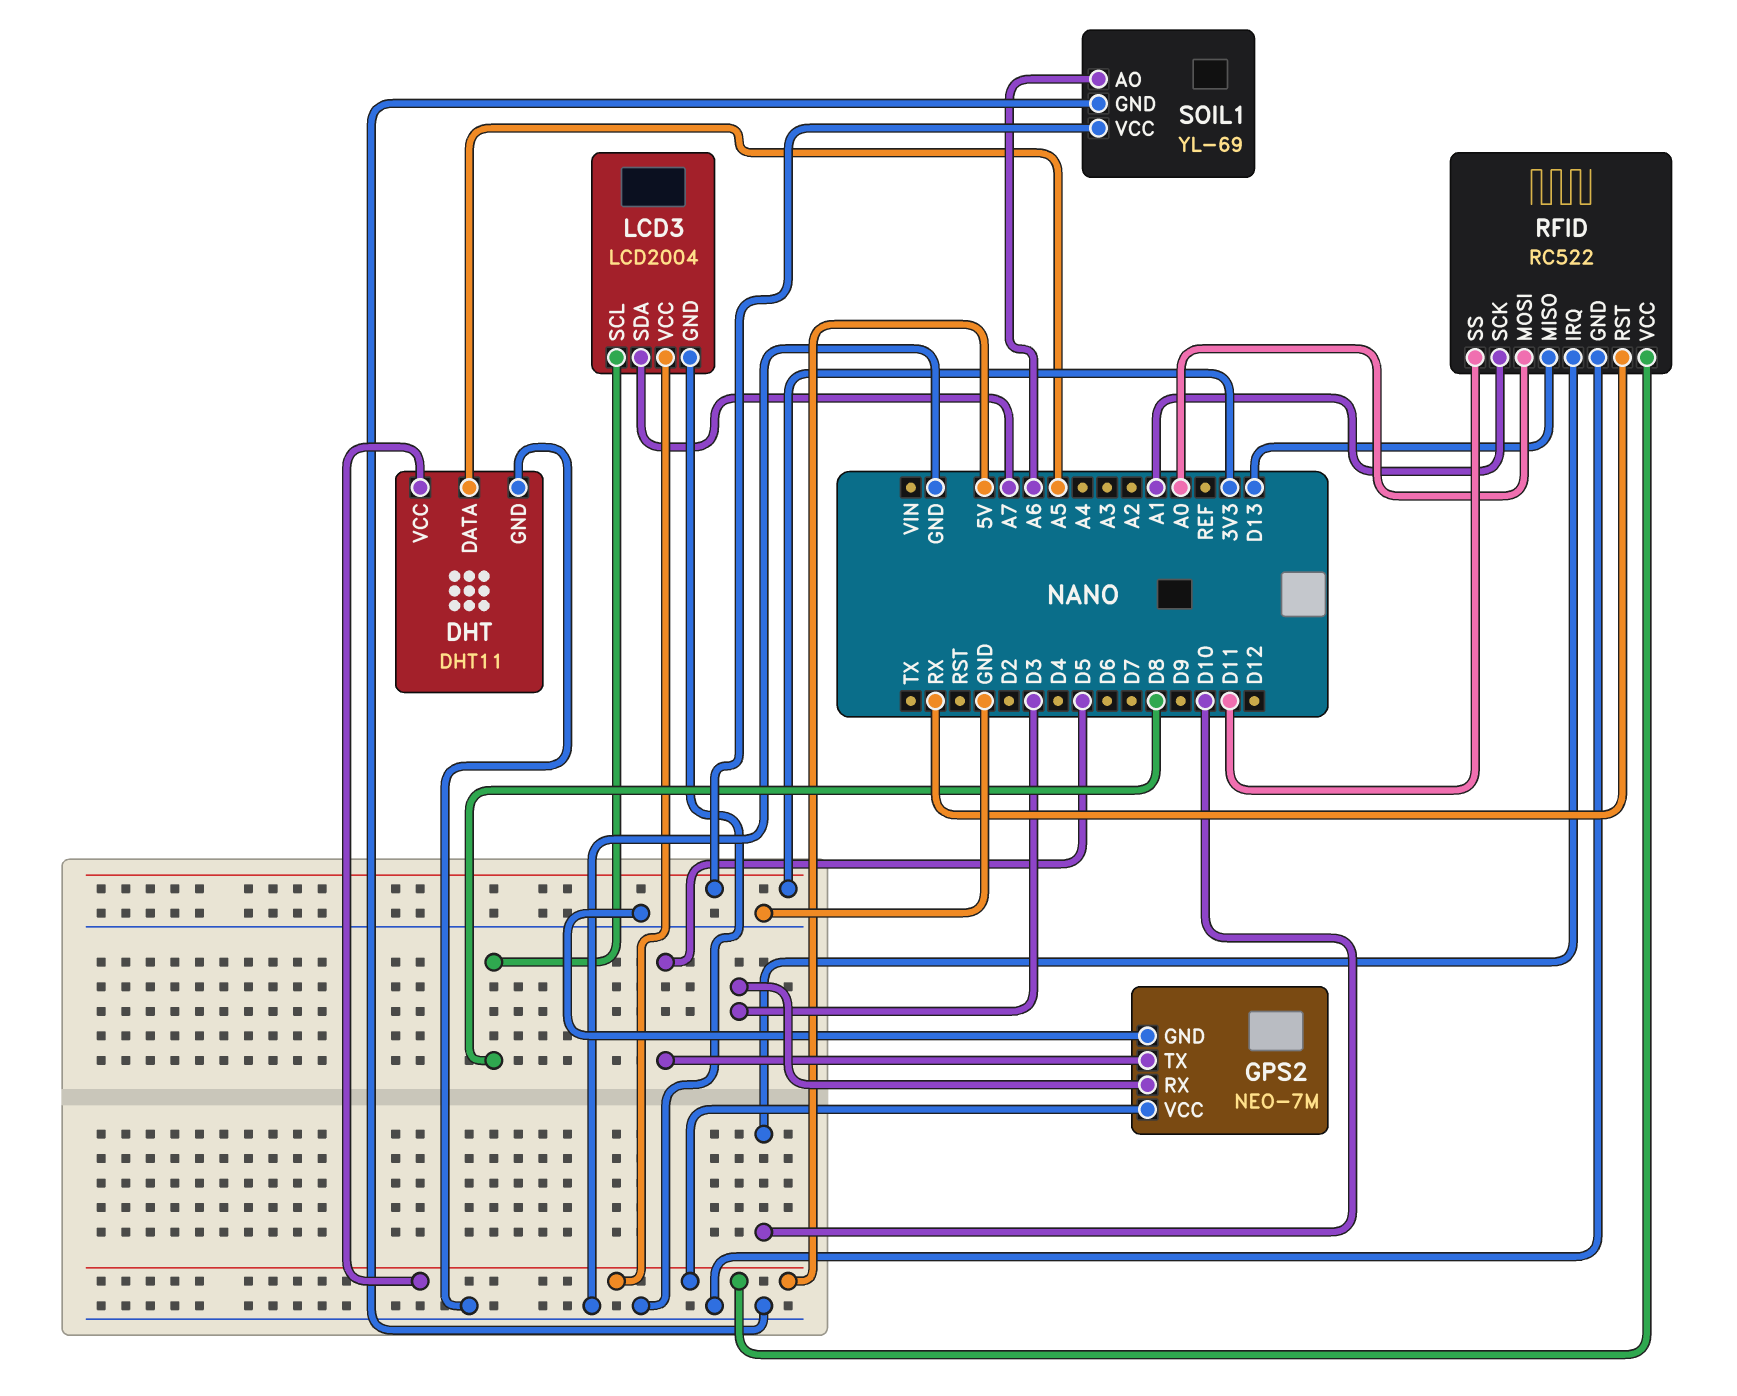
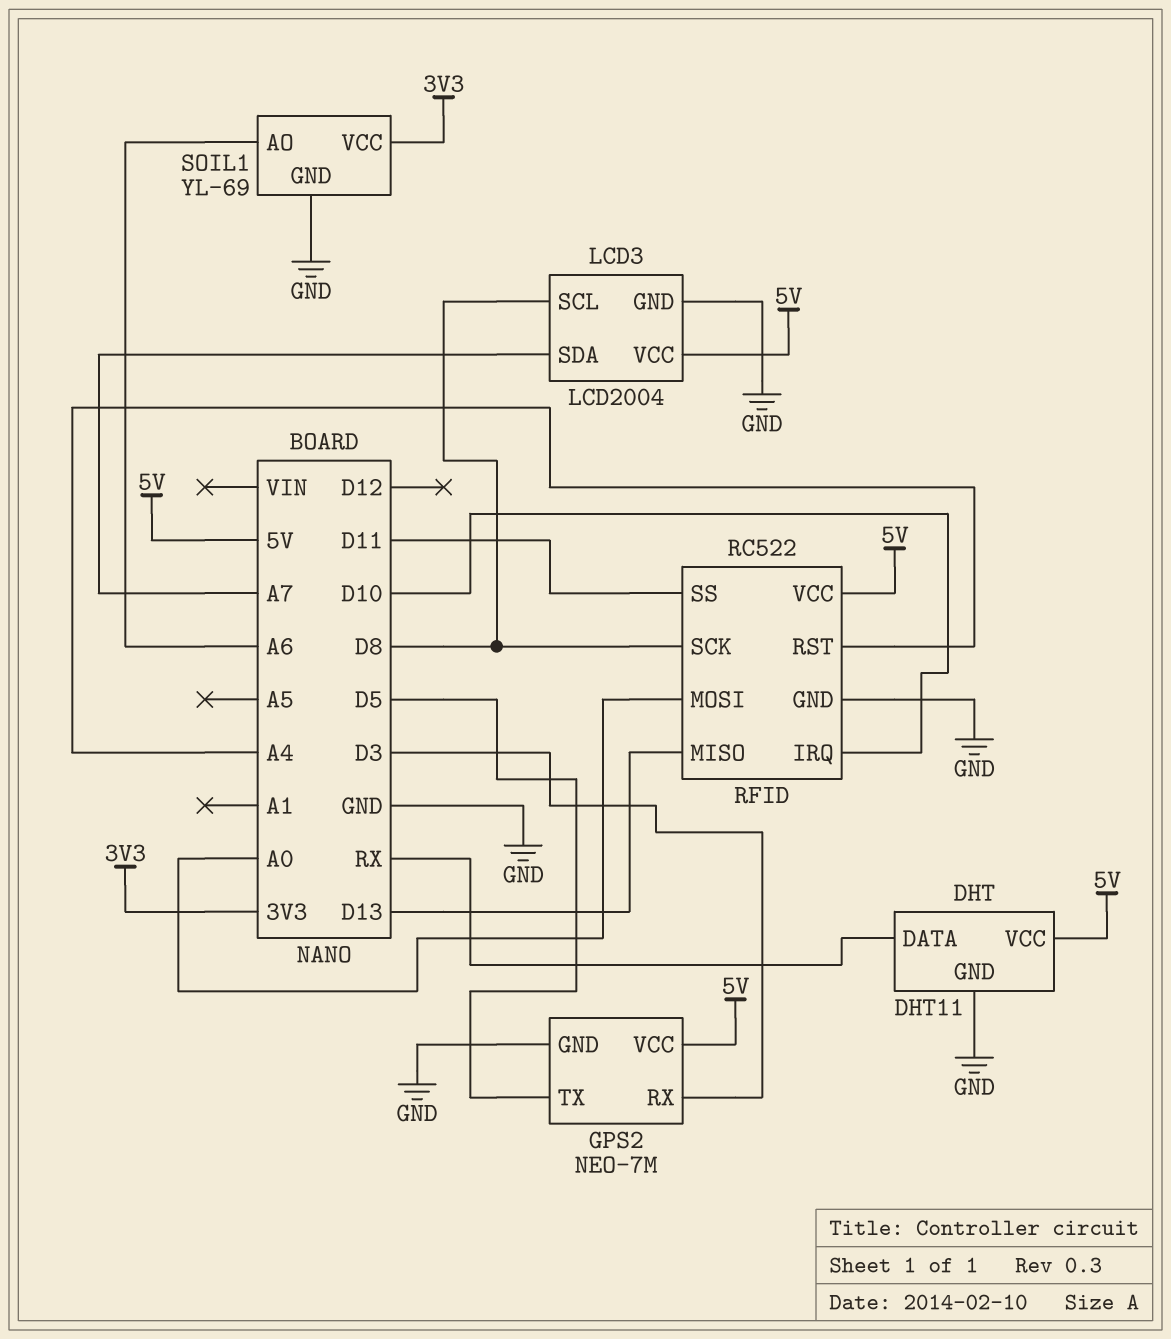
DHT pin DATA: A5 -> RX
RFID pin RST: RX -> A4
RFID pin SCK: A1 -> D8

